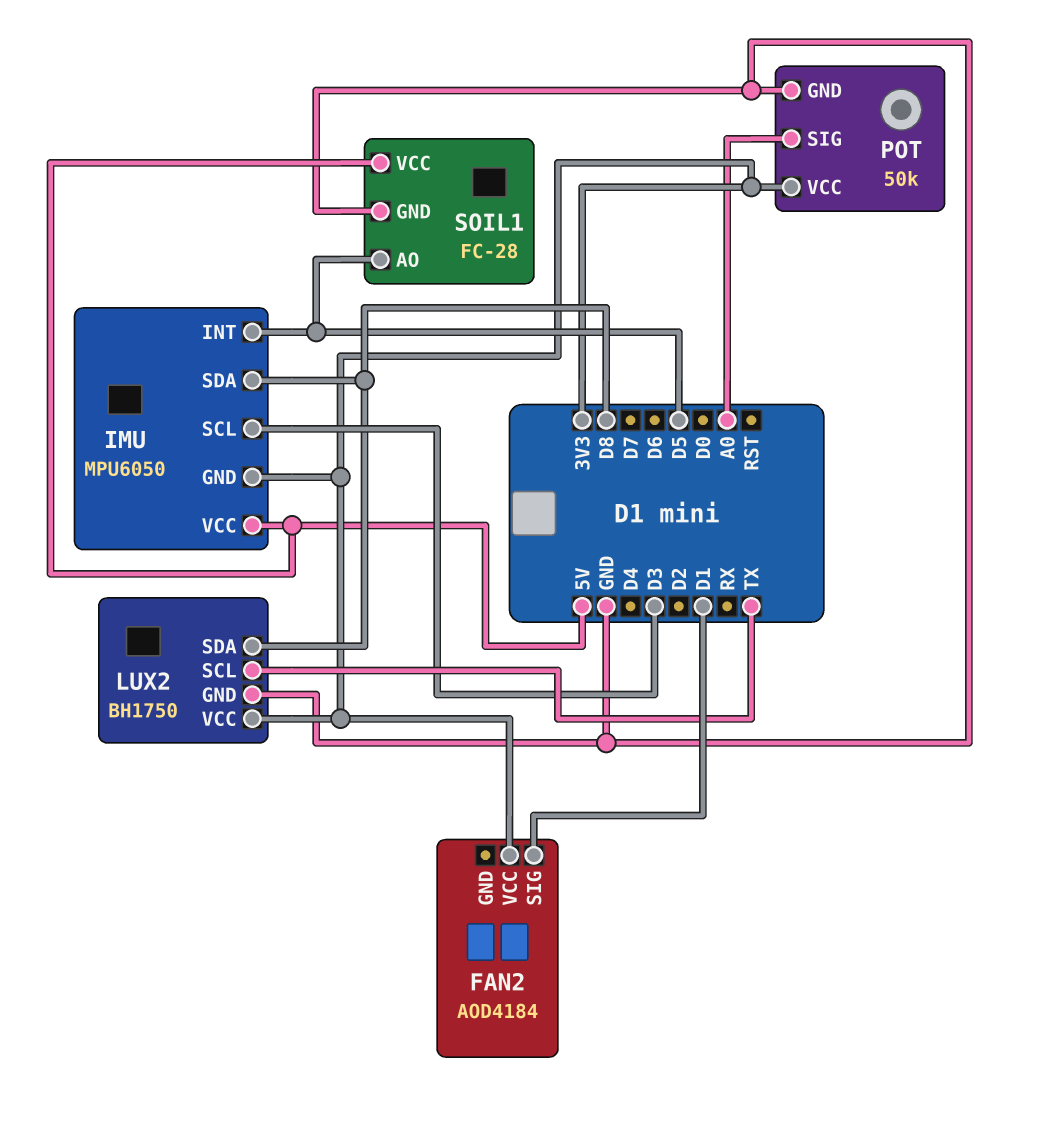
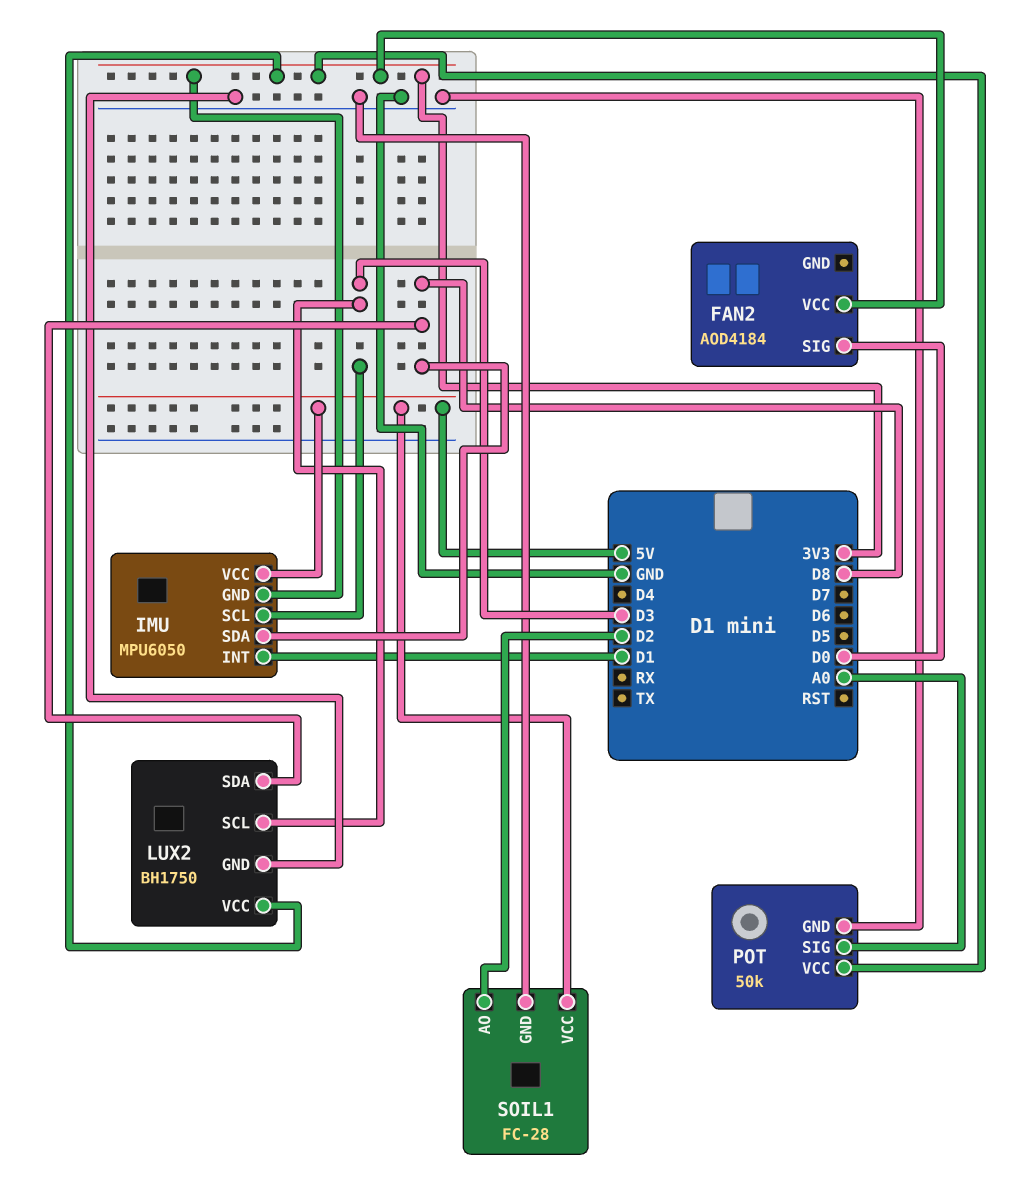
FAN2 pin SIG: D1 -> D0
IMU pin INT: D5 -> D1
LUX2 pin SCL: TX -> D3
SOIL1 pin AO: D5 -> D2

